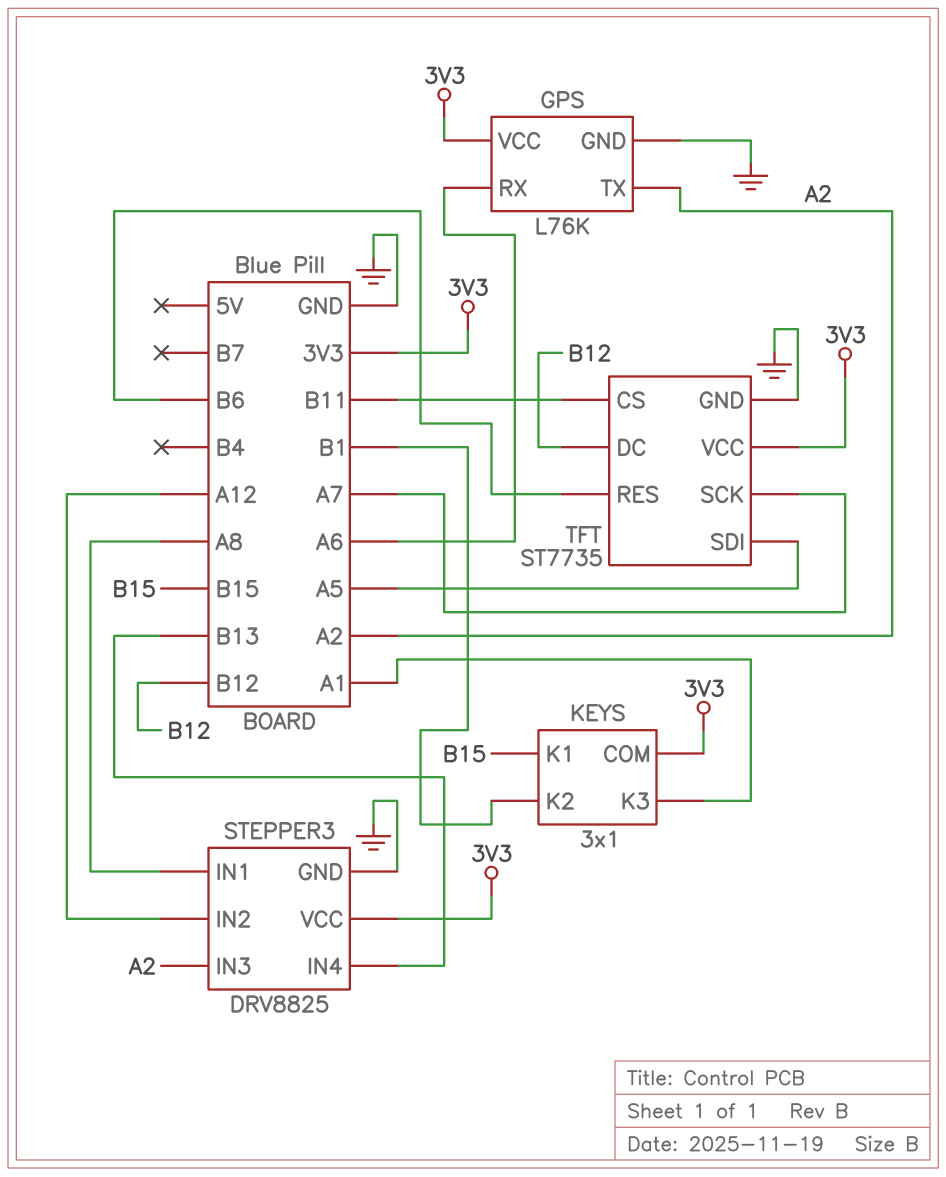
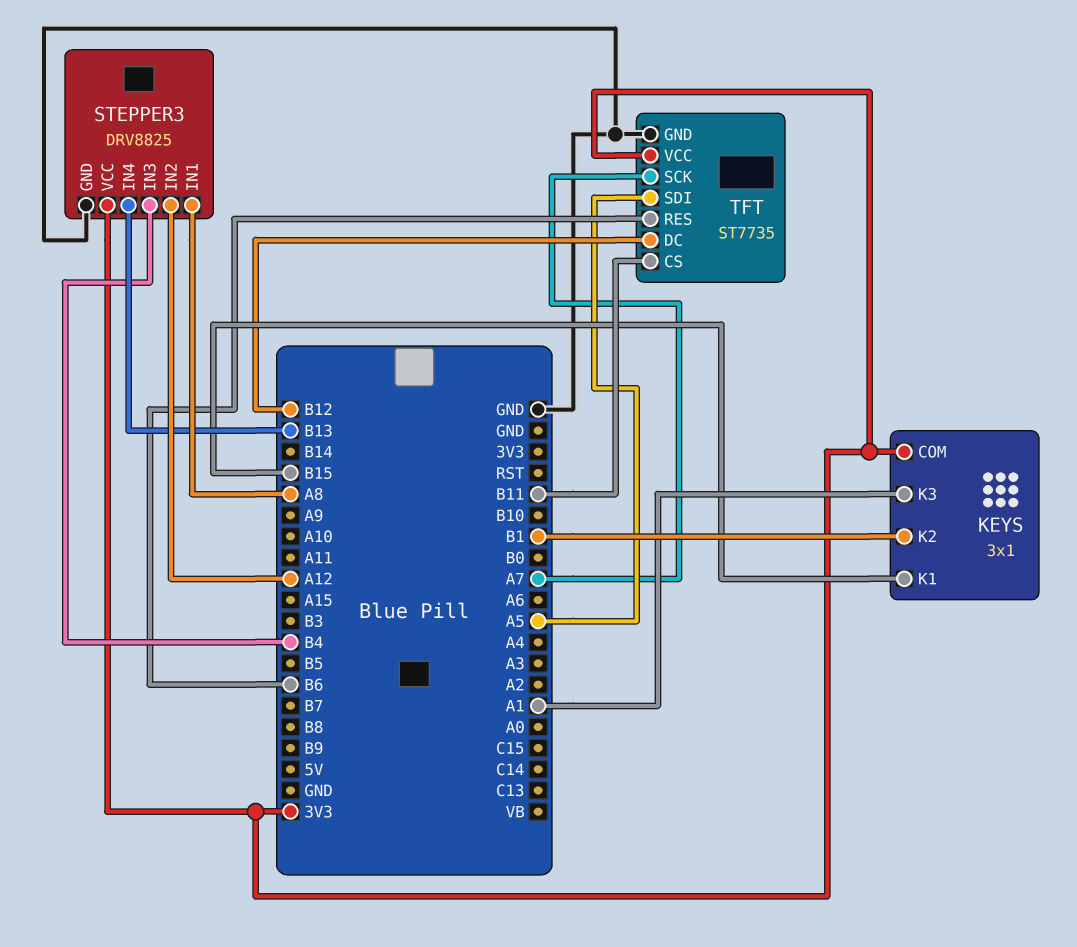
GPS: L76K -> none
GPS pin GND: GND -> none
GPS pin RX: A6 -> none
GPS pin TX: A2 -> none
GPS pin VCC: 3V3 -> none
STEPPER3 pin IN3: A2 -> B4

